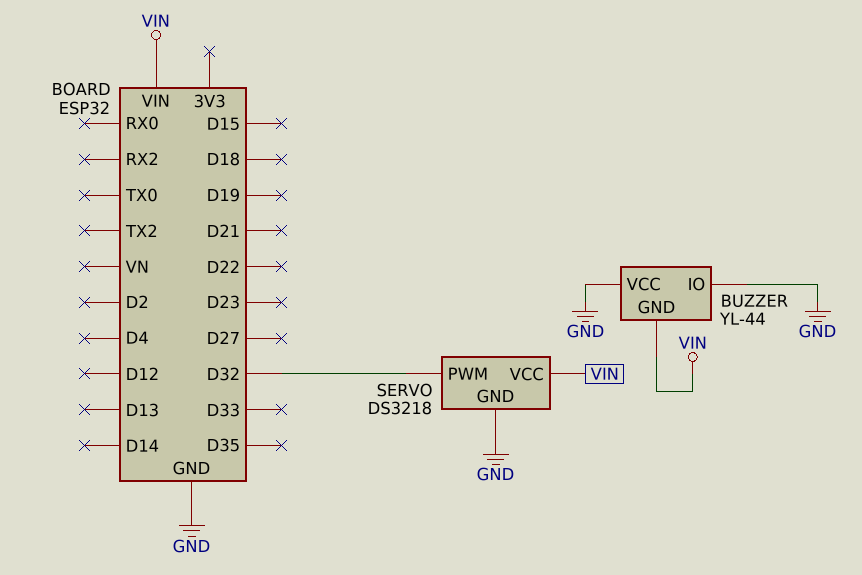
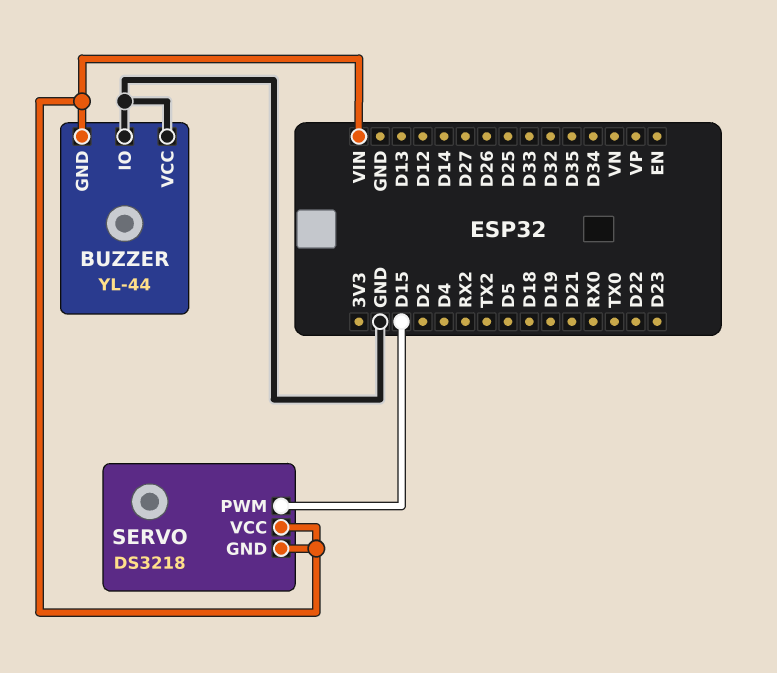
SERVO pin GND: GND -> VIN
SERVO pin PWM: D32 -> D15

